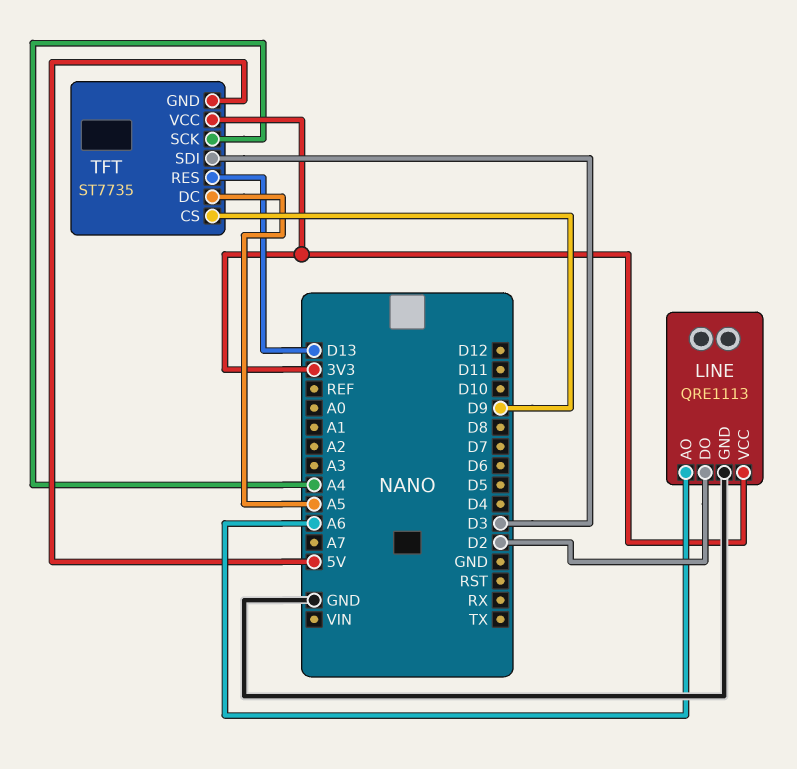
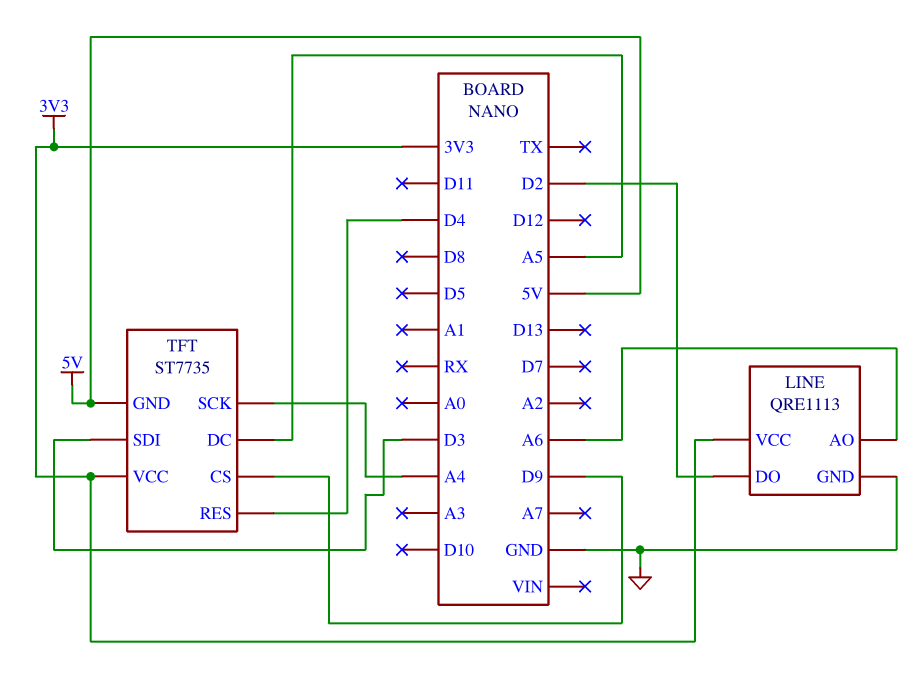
TFT pin RES: D13 -> D4

